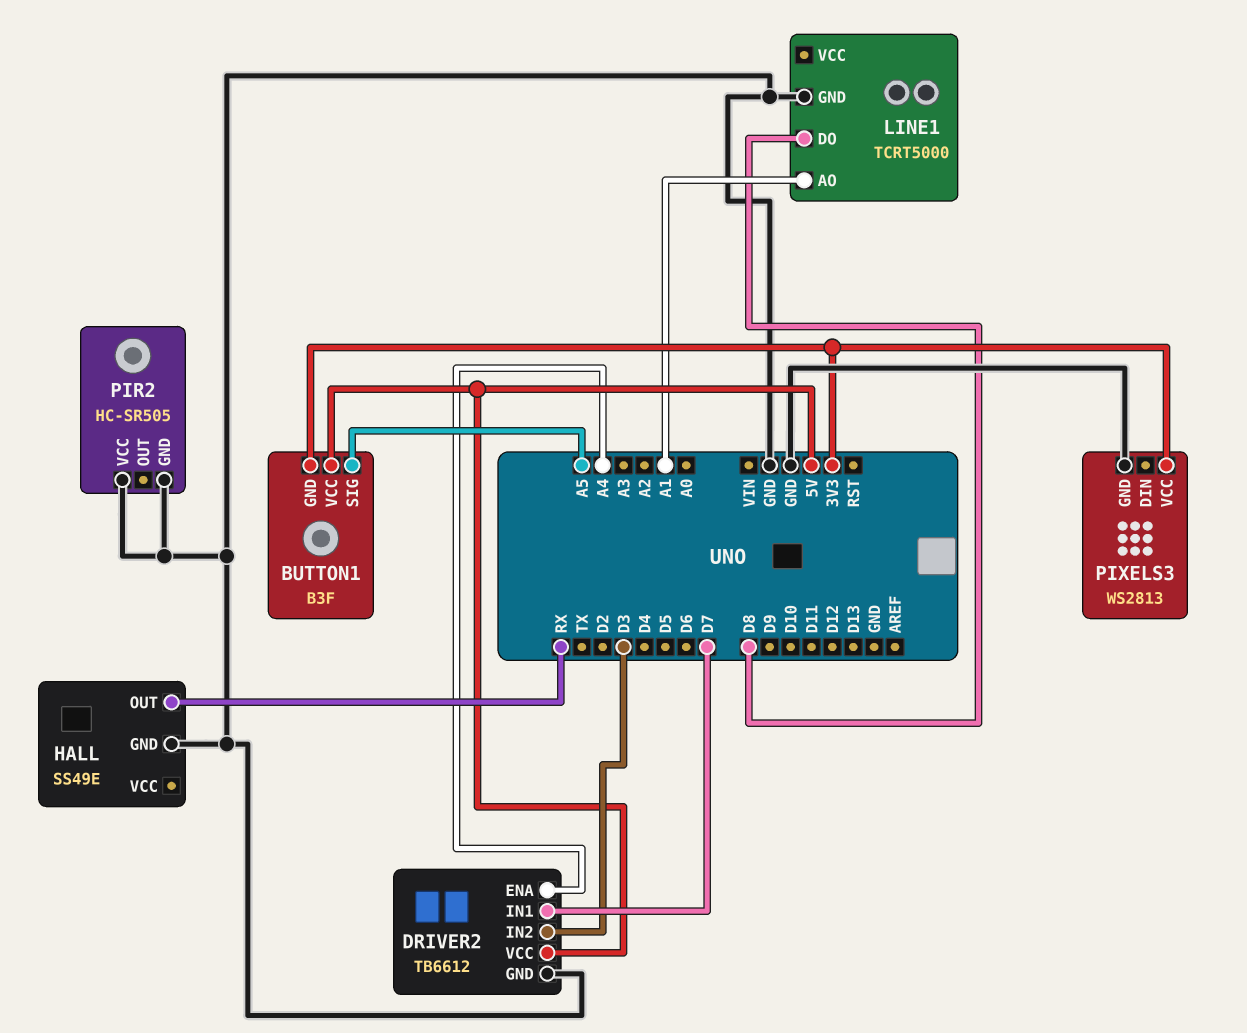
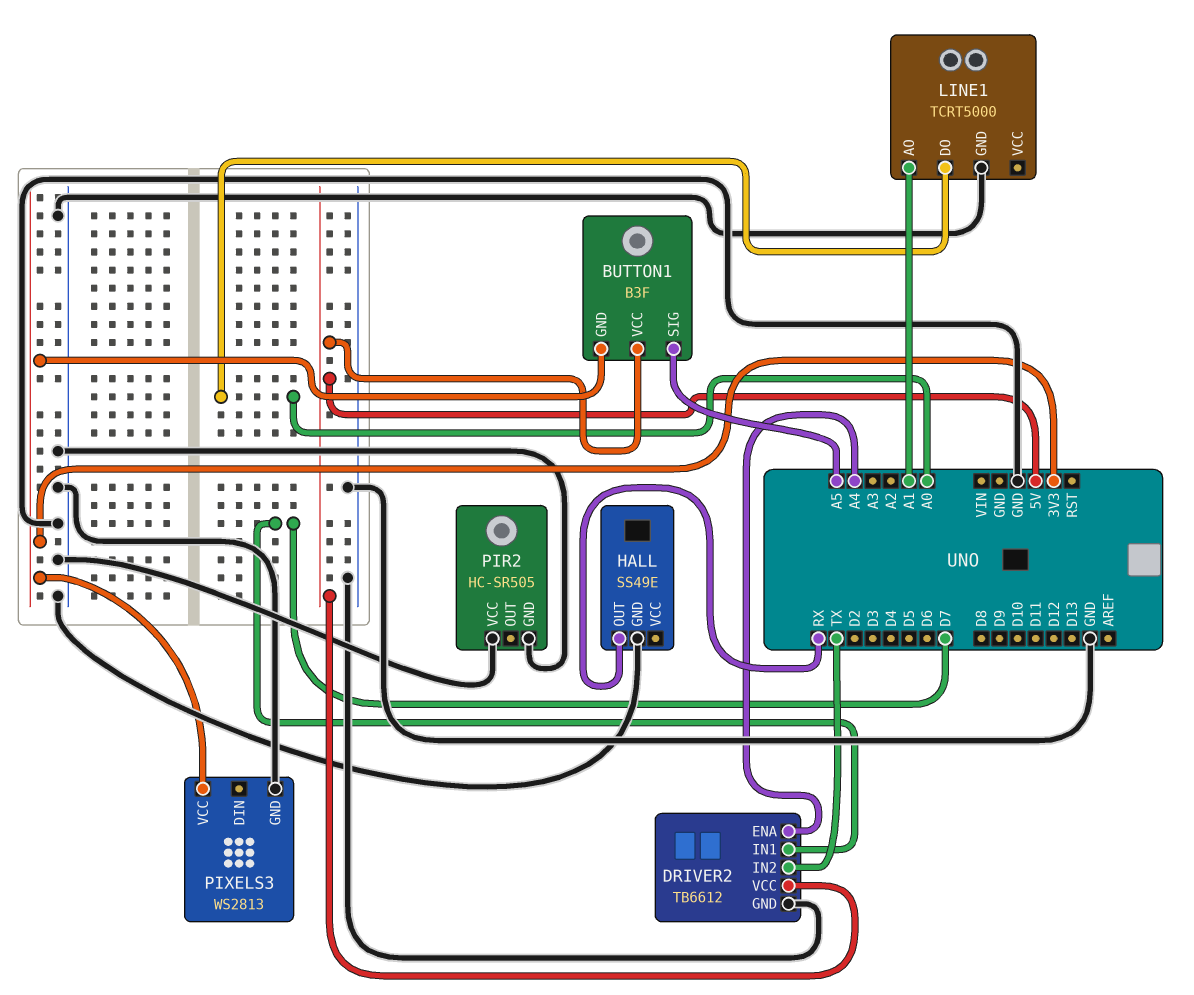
DRIVER2 pin IN2: D3 -> TX
LINE1 pin DO: D8 -> A0

